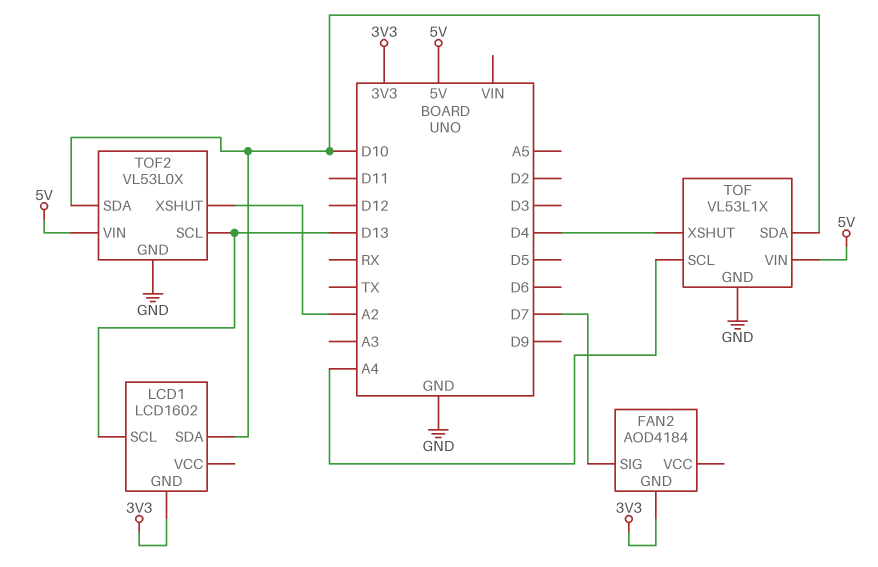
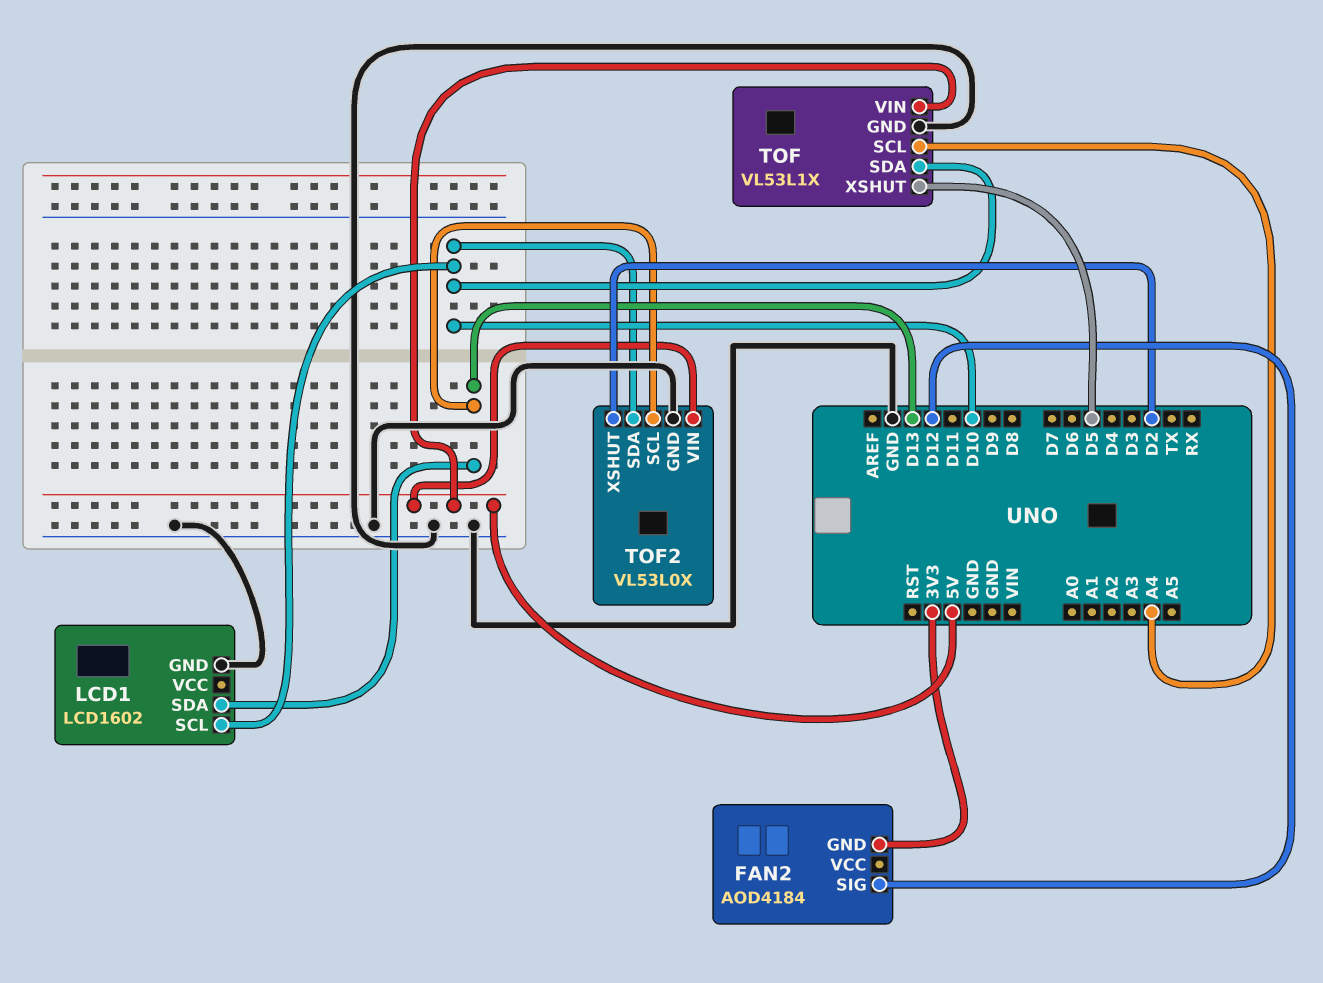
FAN2 pin SIG: D7 -> D12
LCD1 pin GND: 3V3 -> GND
LCD1 pin SCL: D13 -> D10
LCD1 pin SDA: D10 -> D13
TOF pin XSHUT: D4 -> D5
TOF2 pin XSHUT: A2 -> D2

